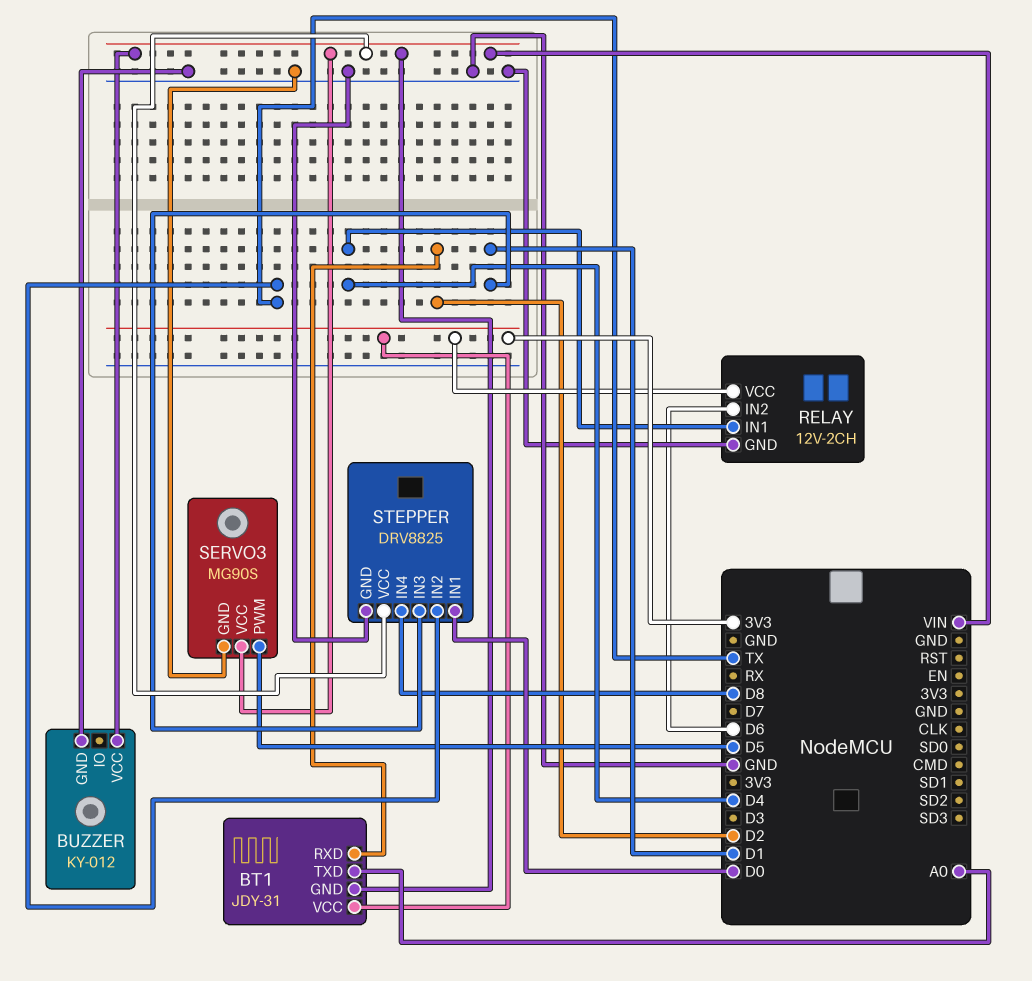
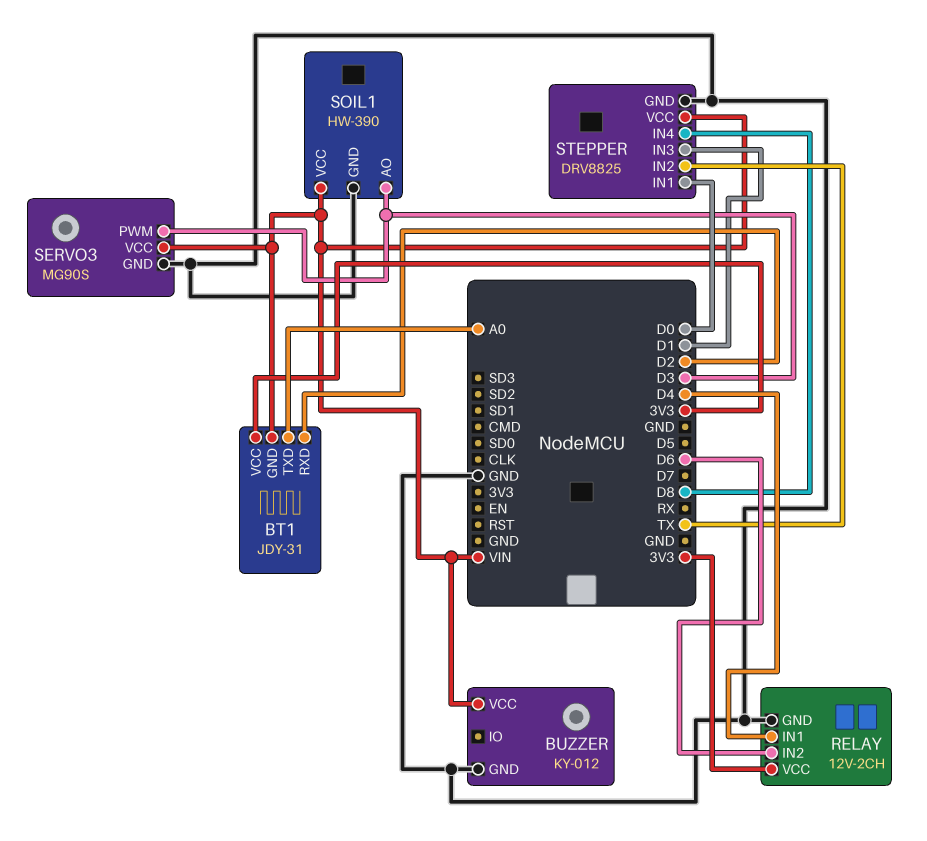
SERVO3 pin PWM: D5 -> D3
SOIL1: none -> HW-390
SOIL1 pin AO: none -> D3
SOIL1 pin GND: none -> GND
SOIL1 pin VCC: none -> VIN

